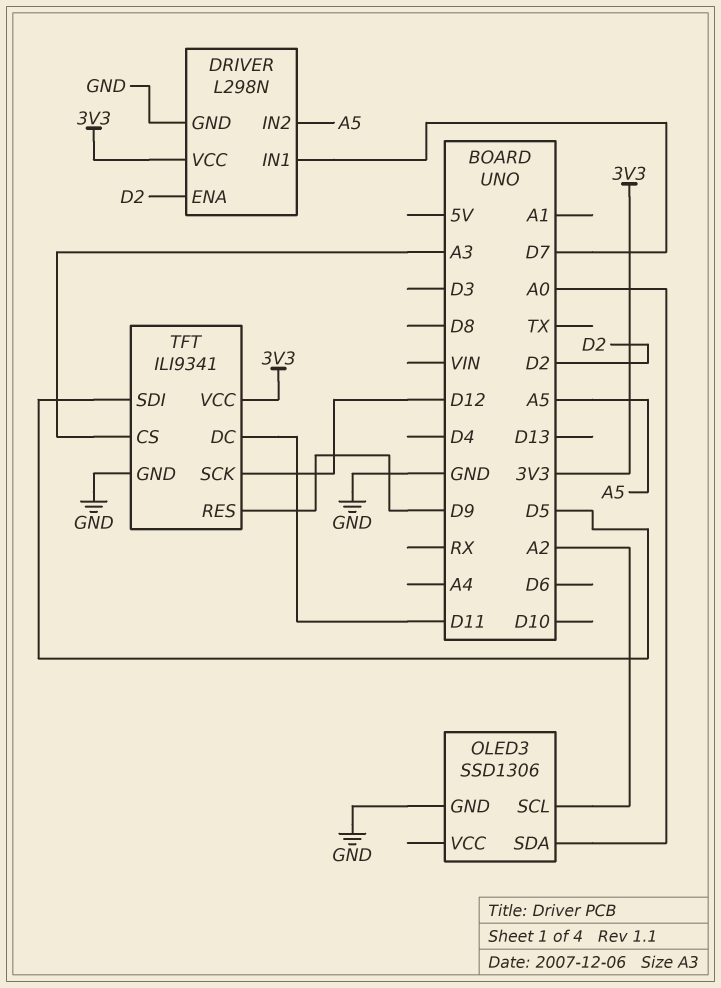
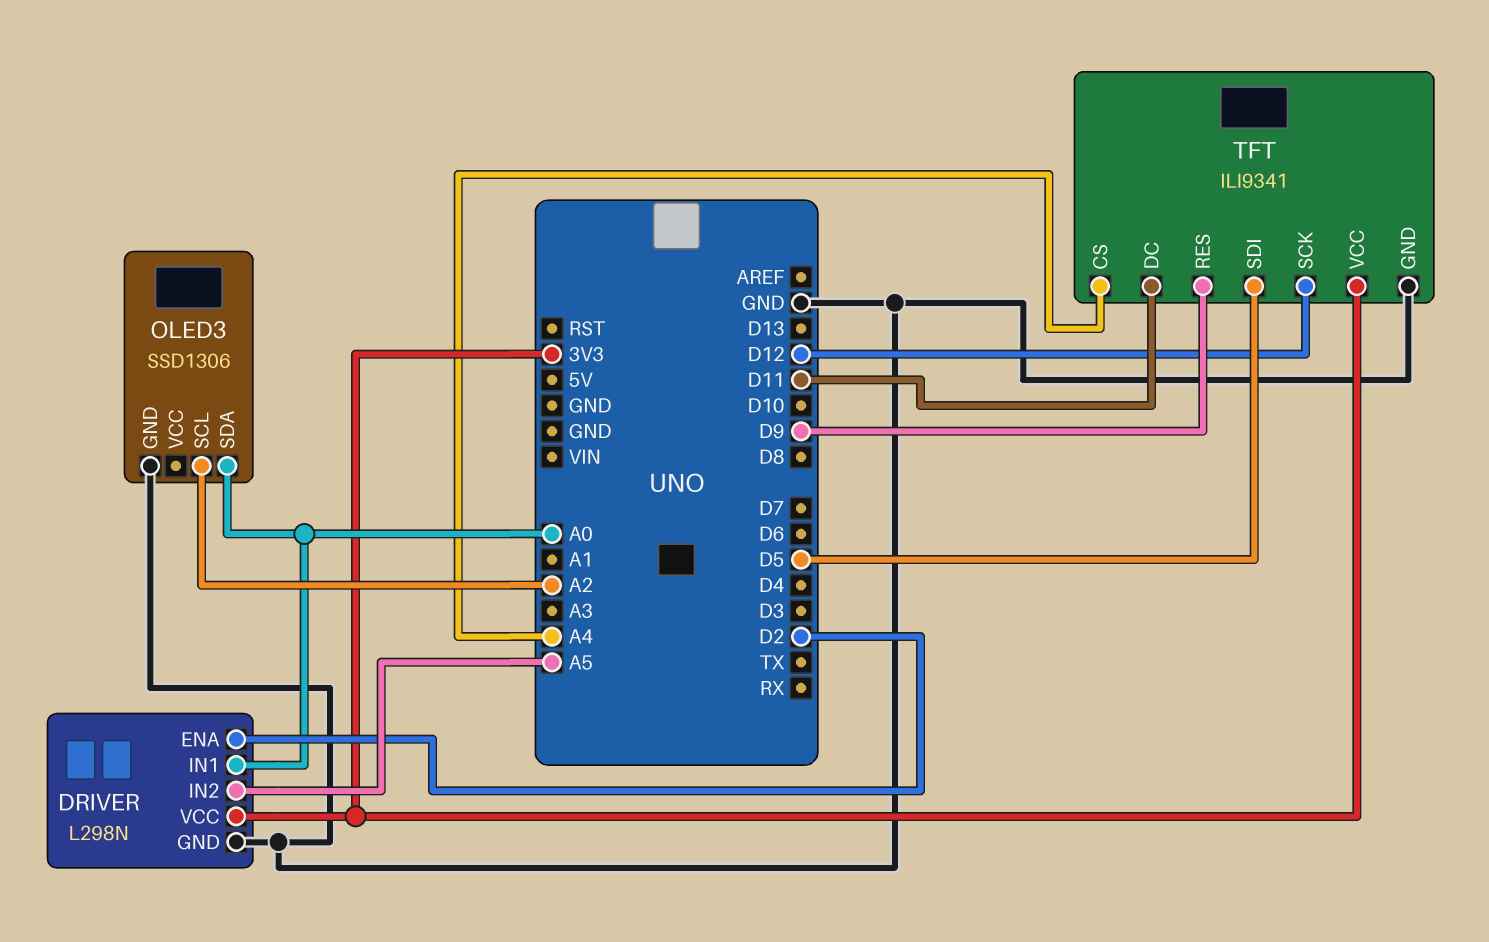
DRIVER pin IN1: D7 -> A0
TFT pin CS: A3 -> A4

